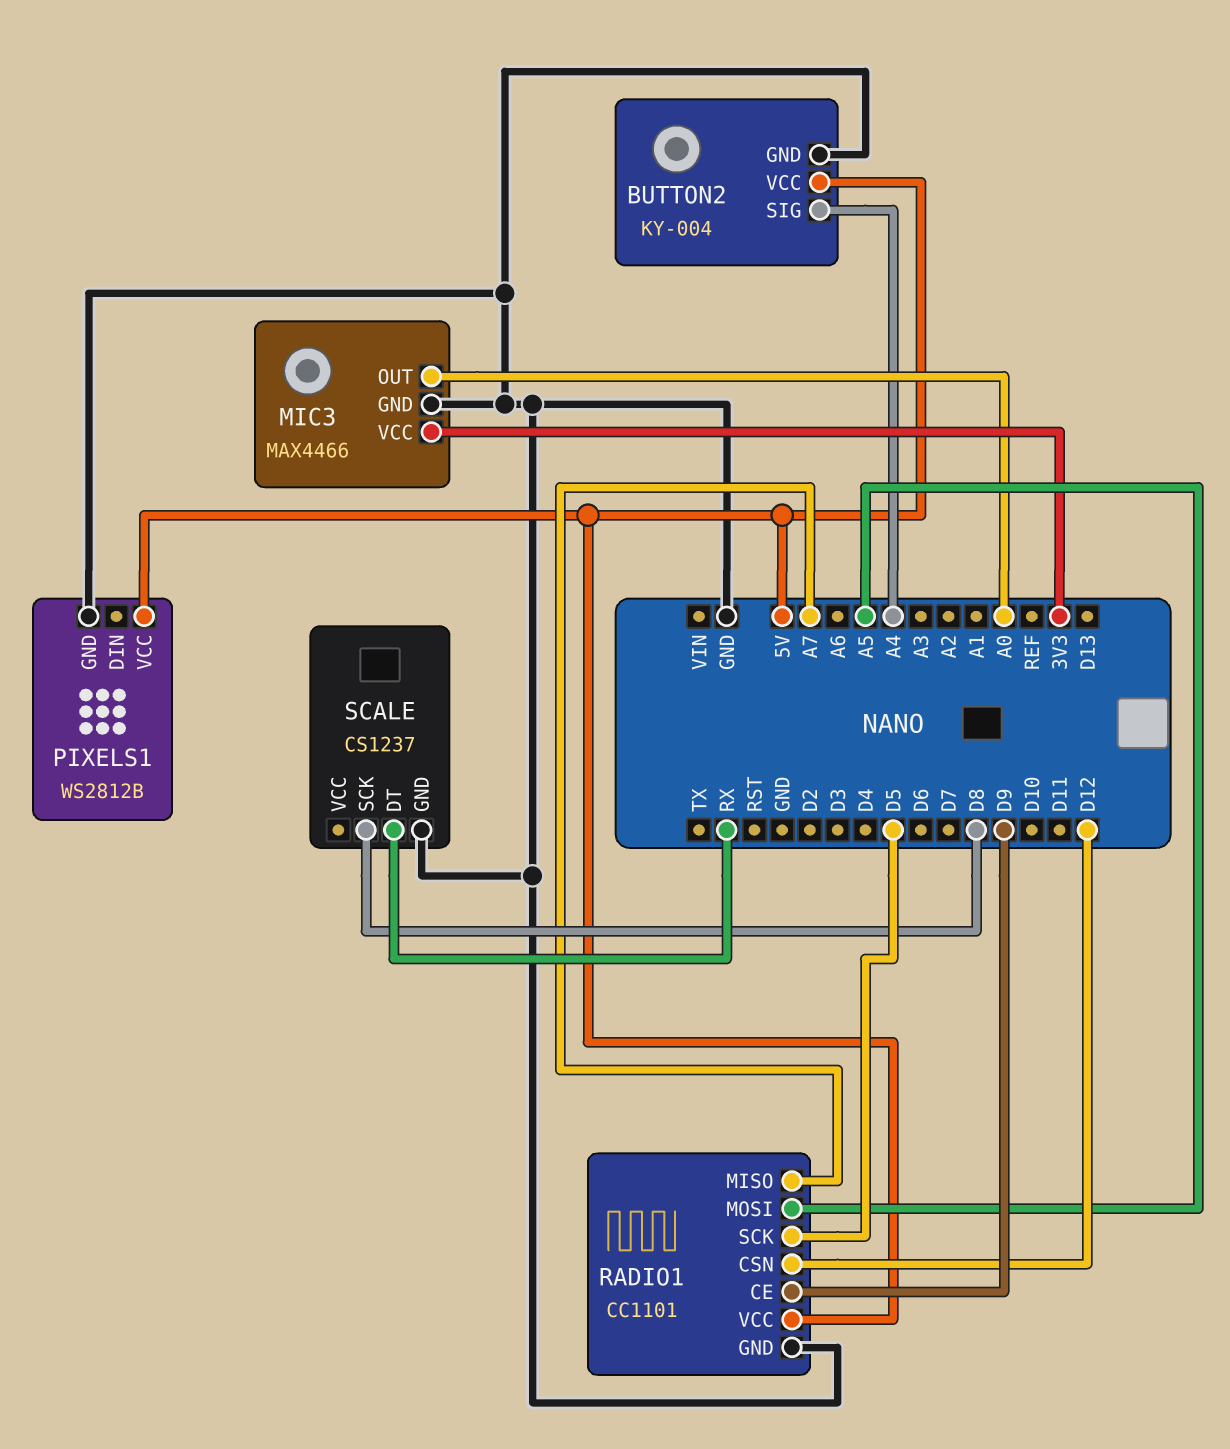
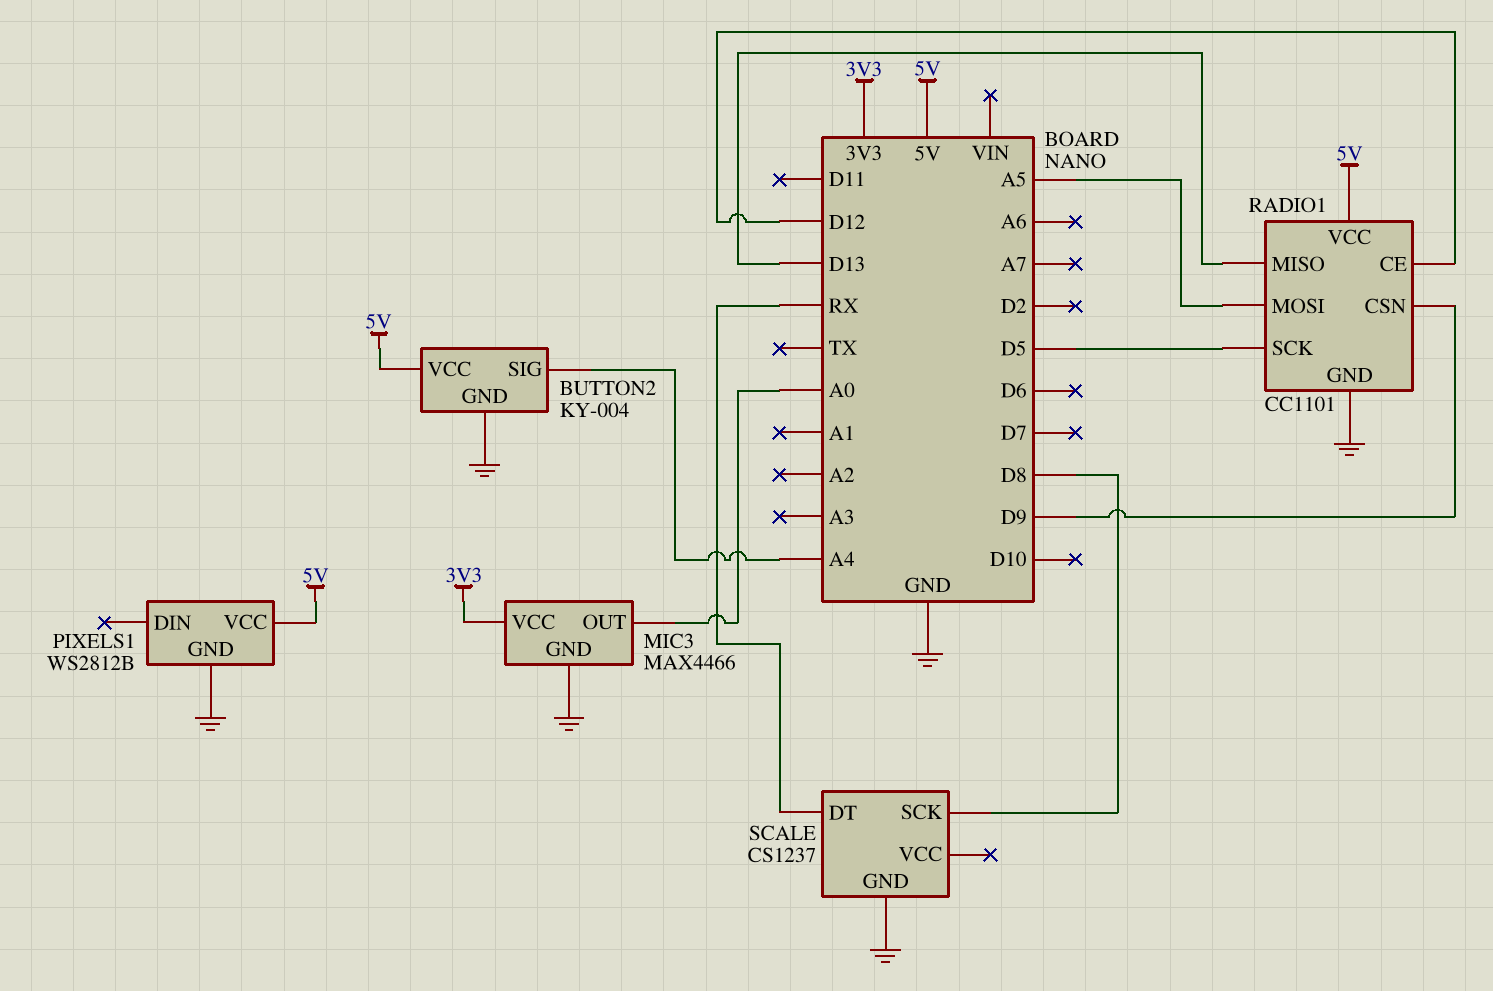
RADIO1 pin CE: D9 -> D12
RADIO1 pin CSN: D12 -> D9
RADIO1 pin MISO: A7 -> D13

